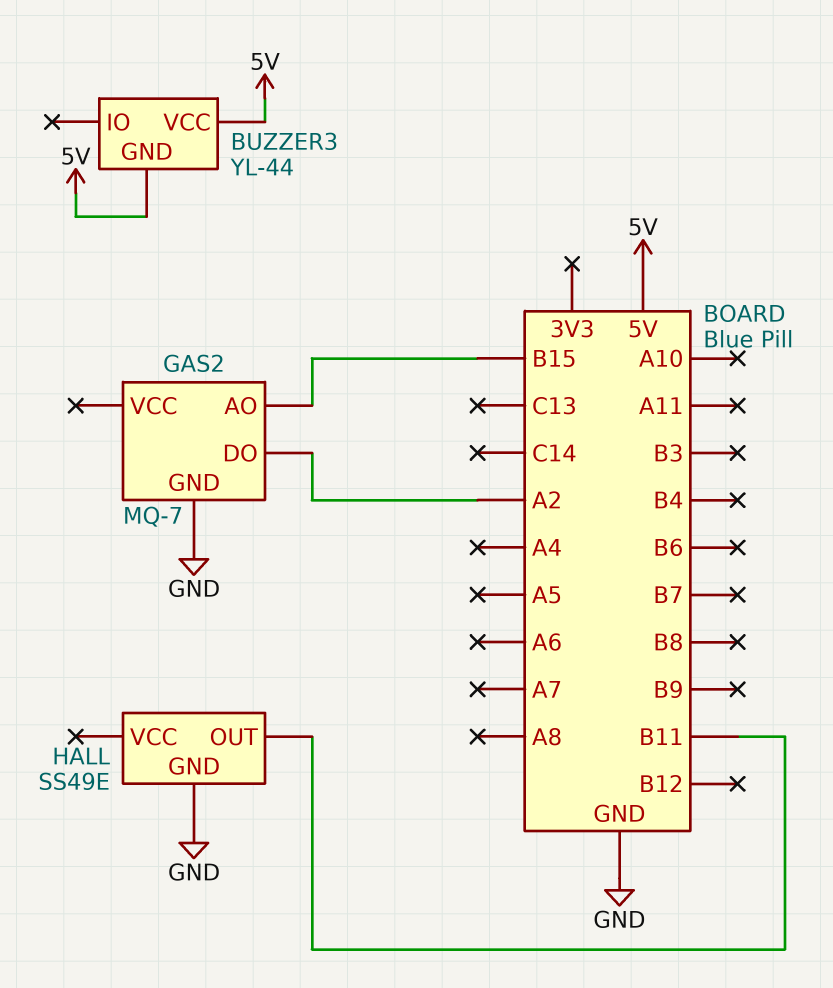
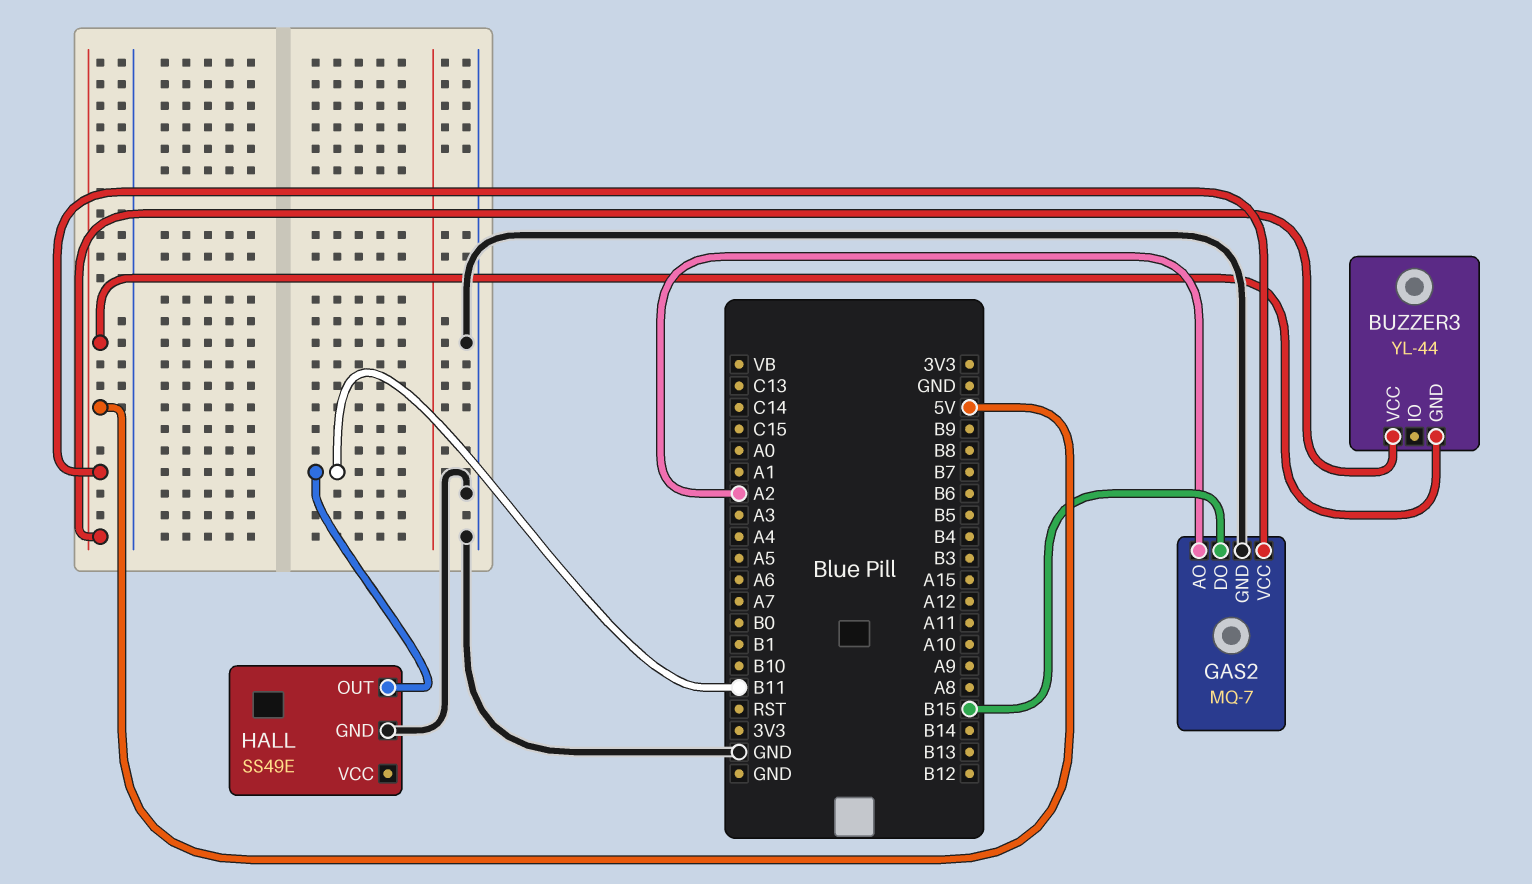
GAS2 pin AO: B15 -> A2
GAS2 pin DO: A2 -> B15
GAS2 pin VCC: none -> 5V

